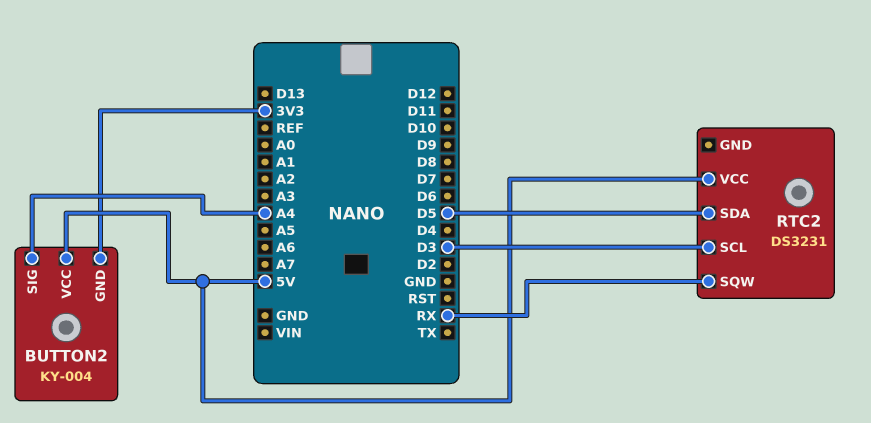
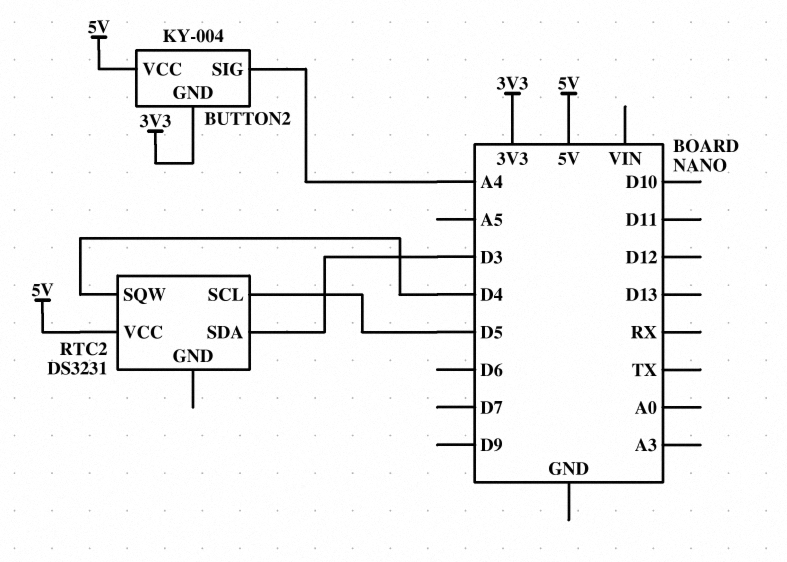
RTC2 pin SCL: D3 -> D5
RTC2 pin SDA: D5 -> D3
RTC2 pin SQW: RX -> D4

